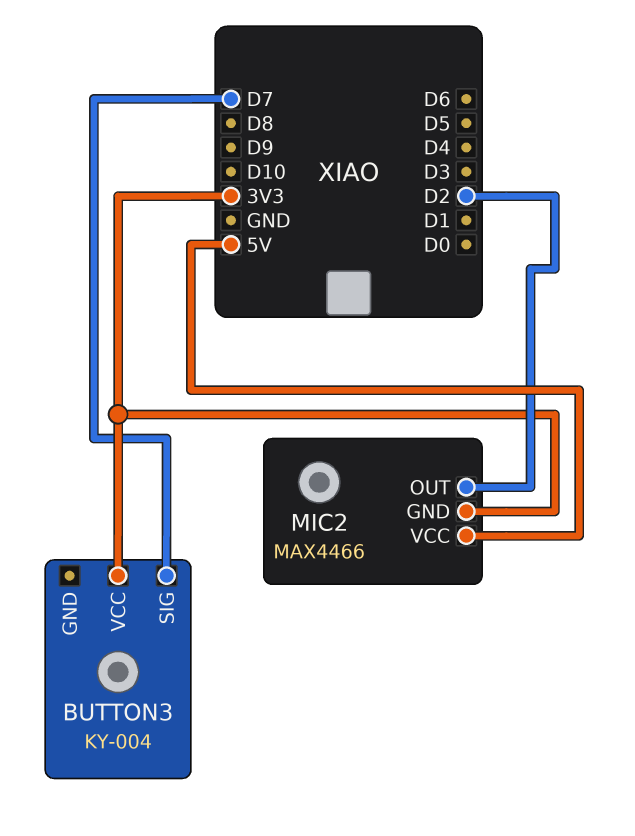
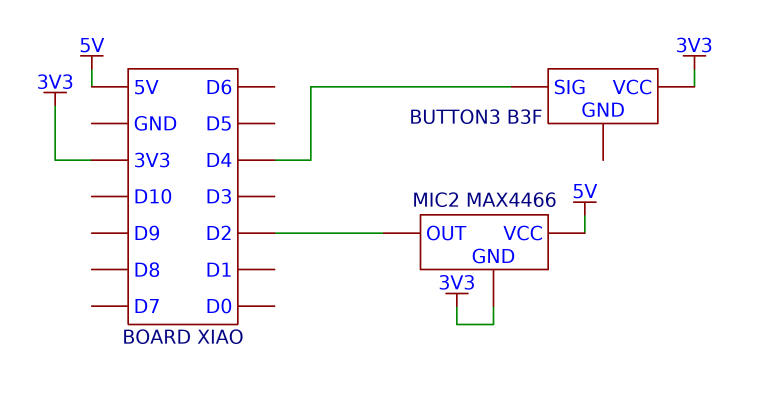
BUTTON3: KY-004 -> B3F
BUTTON3 pin SIG: D7 -> D4

